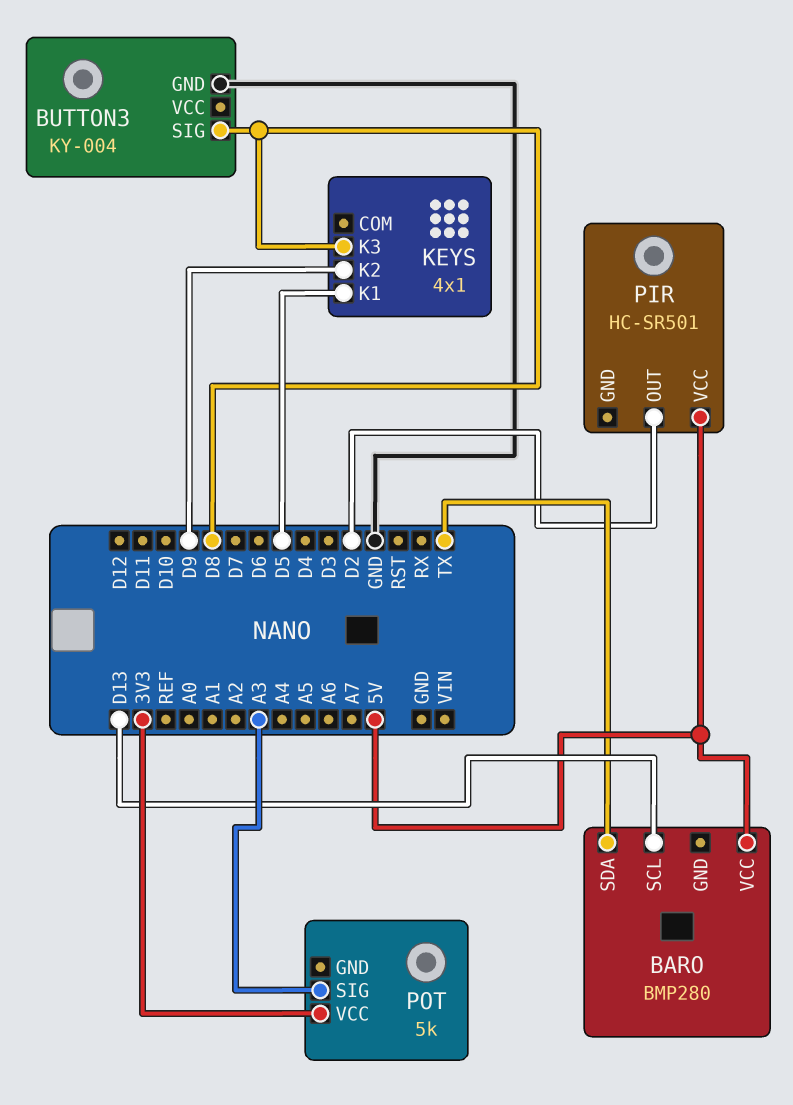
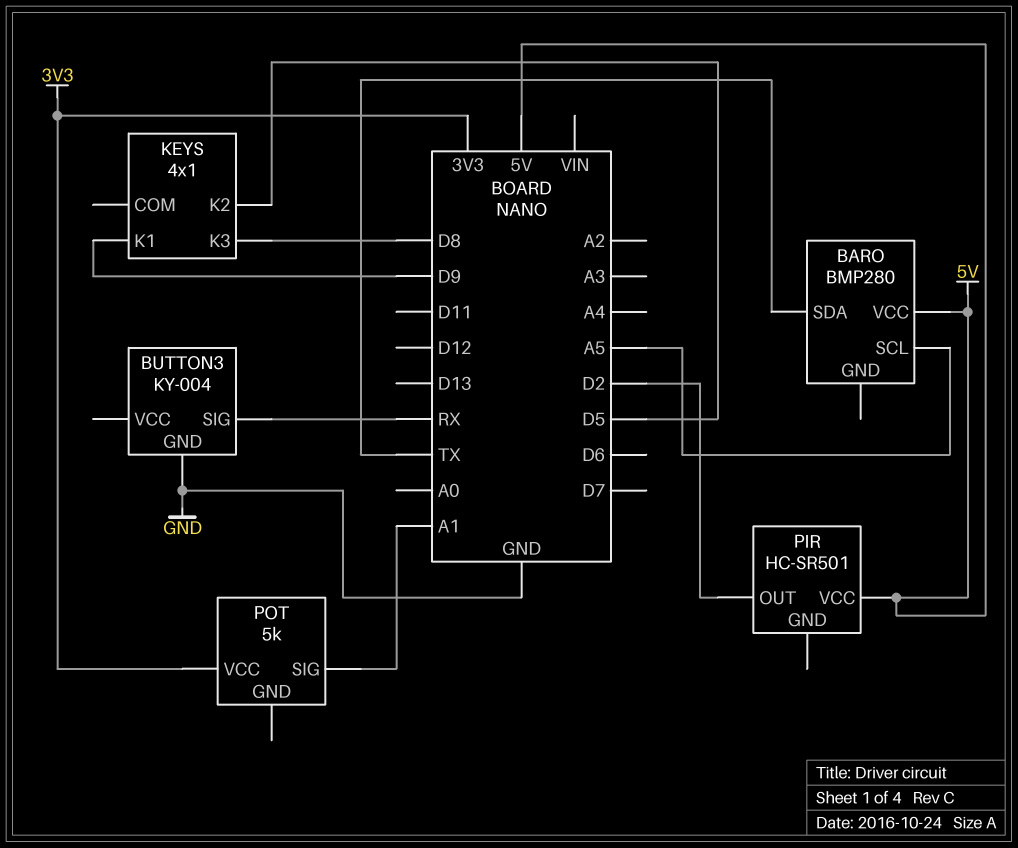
BARO pin SCL: D13 -> A5
BUTTON3 pin SIG: D8 -> RX
KEYS pin K1: D5 -> D9
KEYS pin K2: D9 -> D5
POT pin SIG: A3 -> A1

